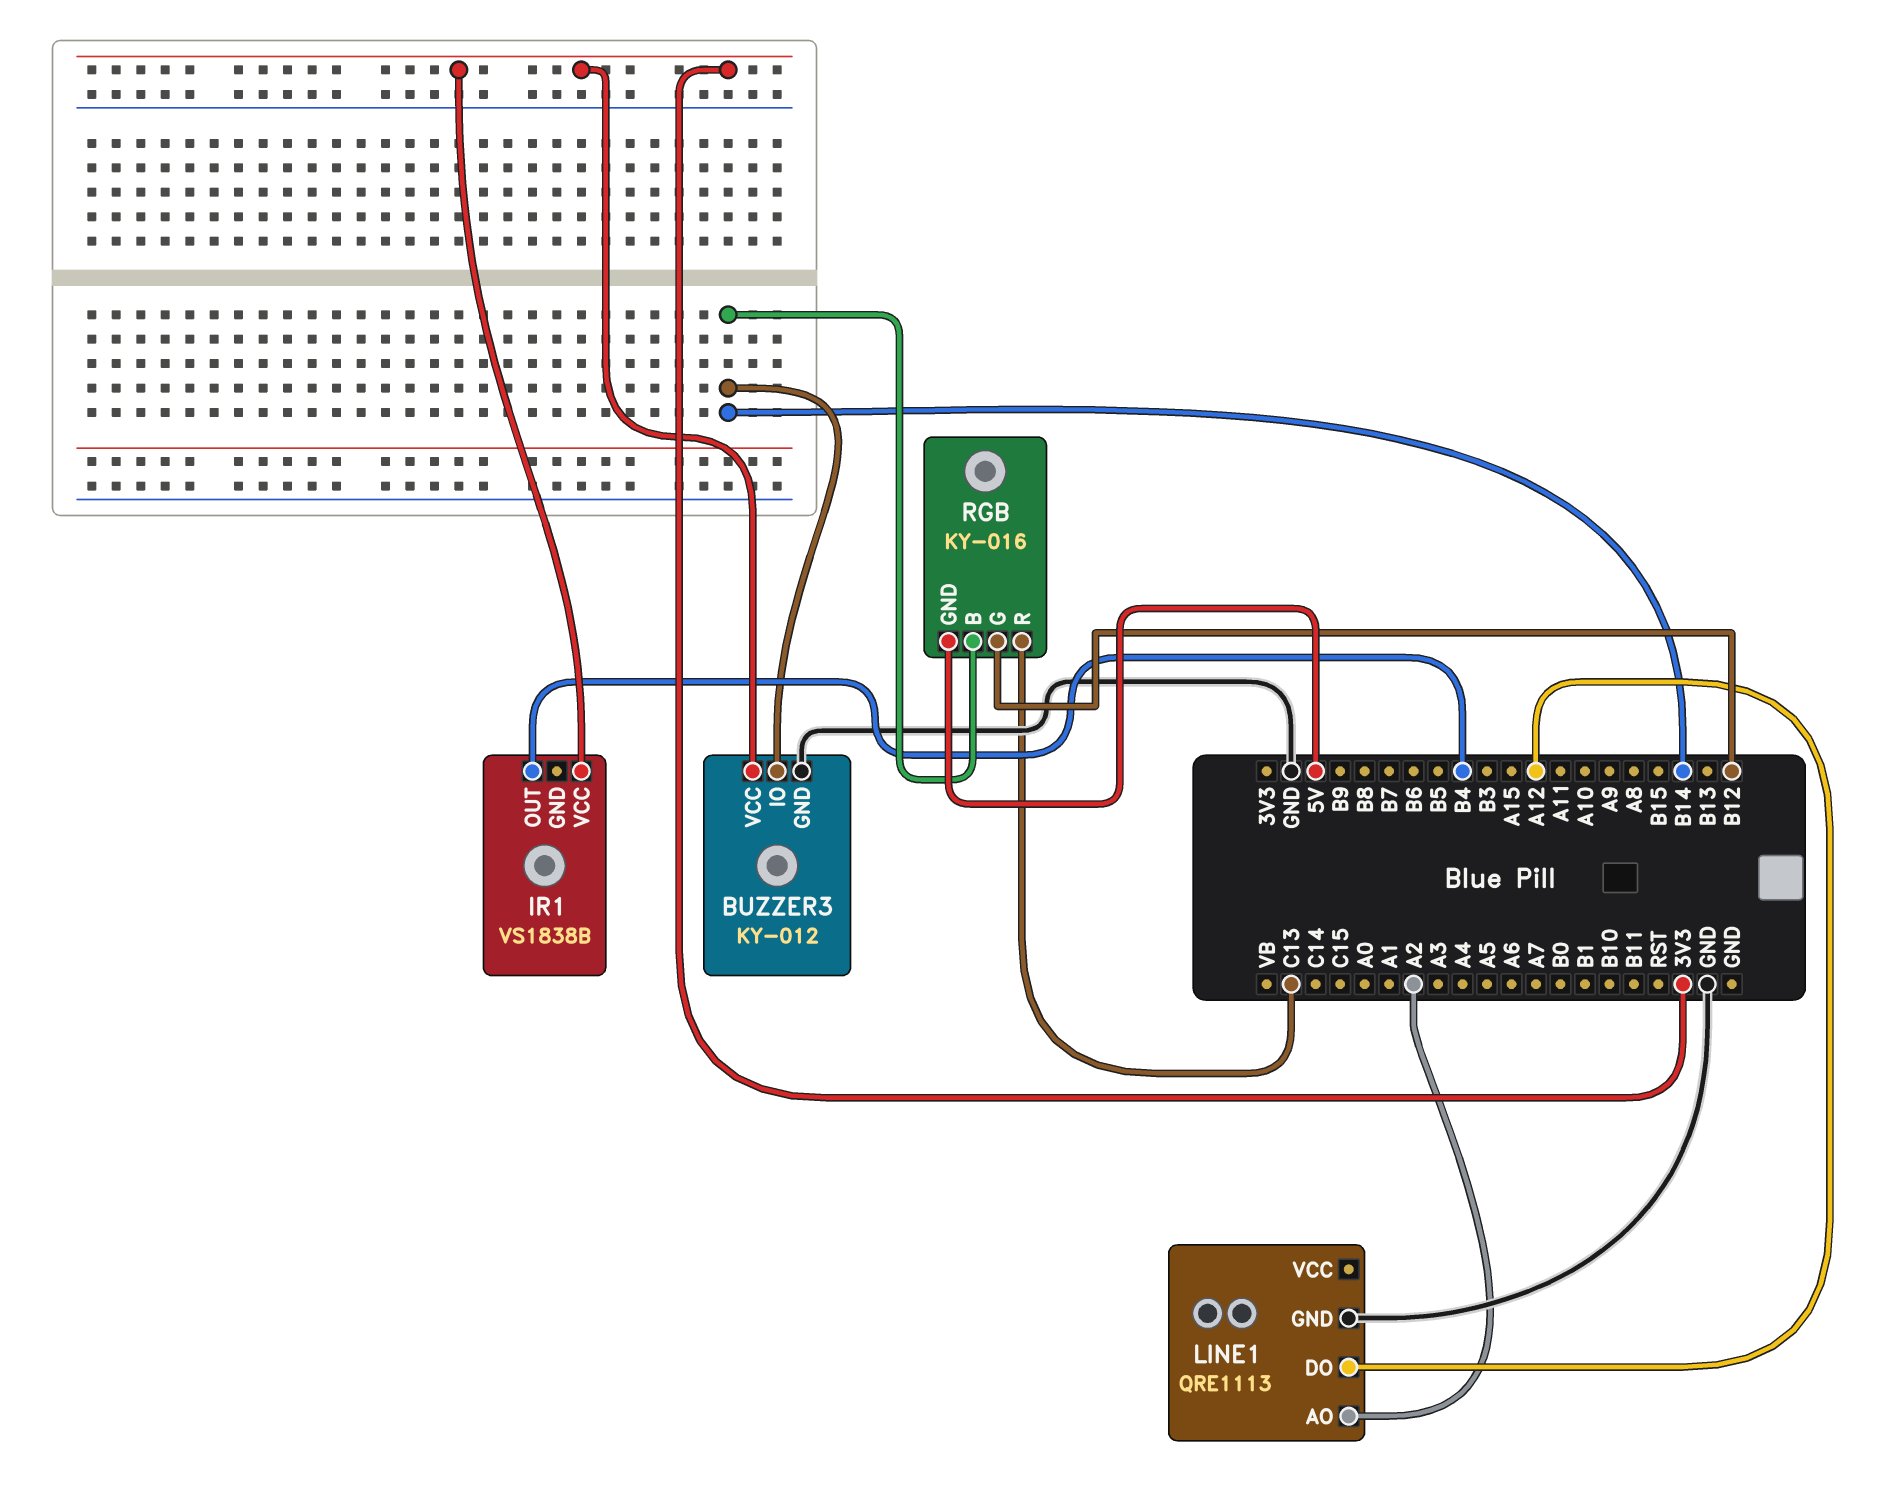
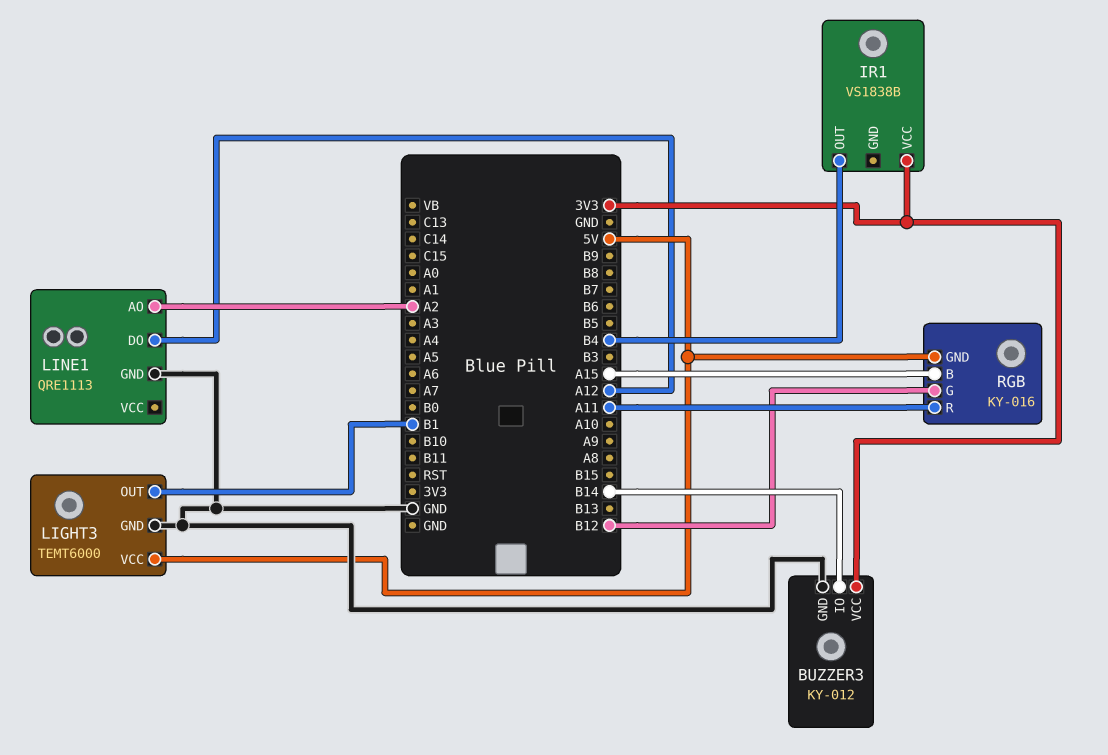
LIGHT3: none -> TEMT6000
LIGHT3 pin GND: none -> GND
LIGHT3 pin OUT: none -> B1
LIGHT3 pin VCC: none -> 5V
RGB pin B: B14 -> A15
RGB pin R: C13 -> A11

